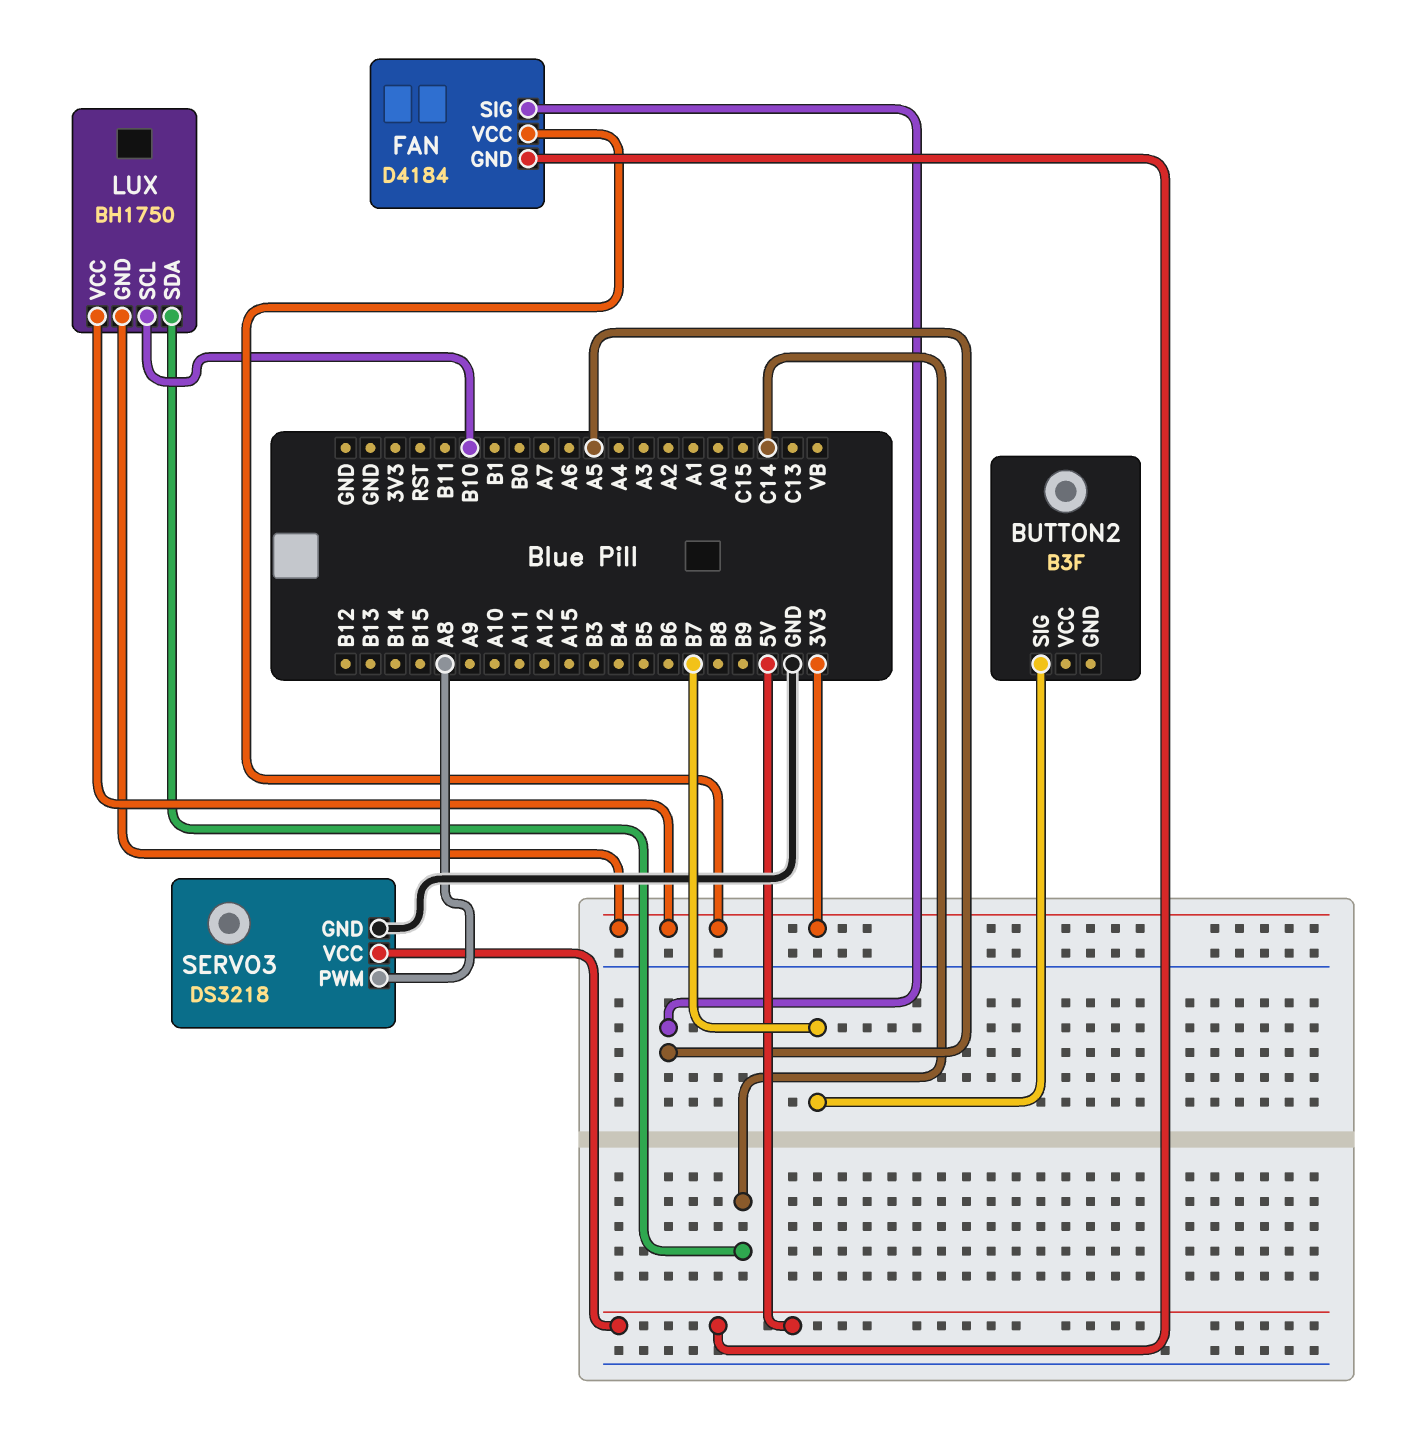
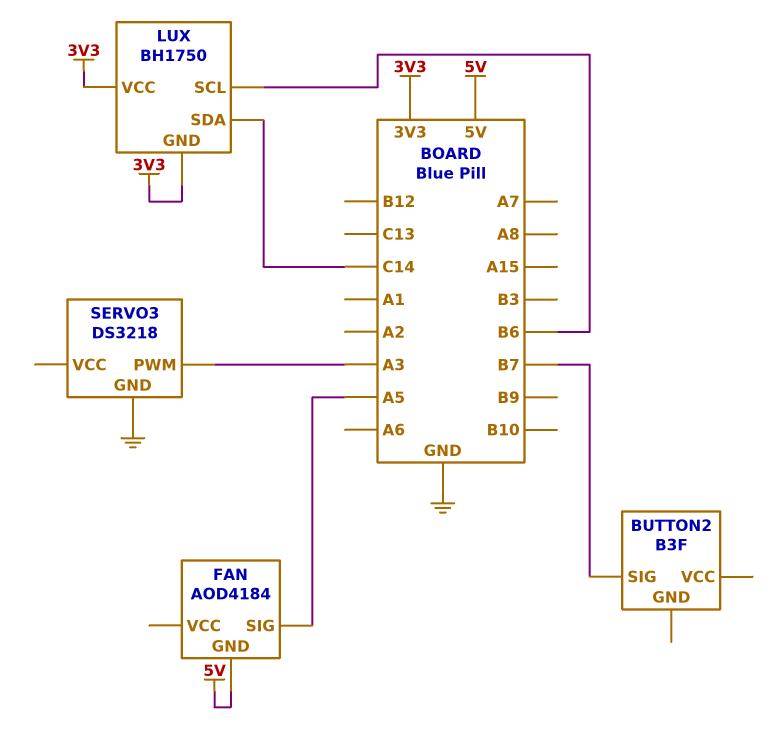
FAN: D4184 -> AOD4184
FAN pin VCC: 3V3 -> none
LUX pin SCL: B10 -> B6
SERVO3 pin PWM: A8 -> A3
SERVO3 pin VCC: 5V -> none

